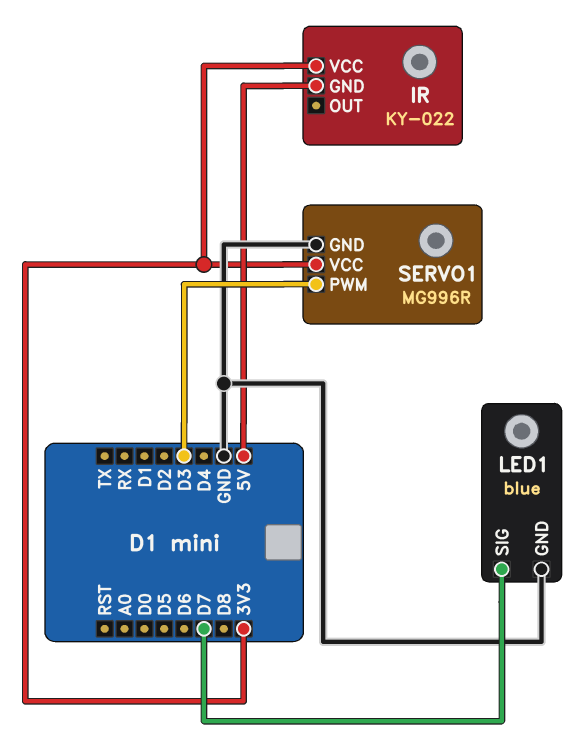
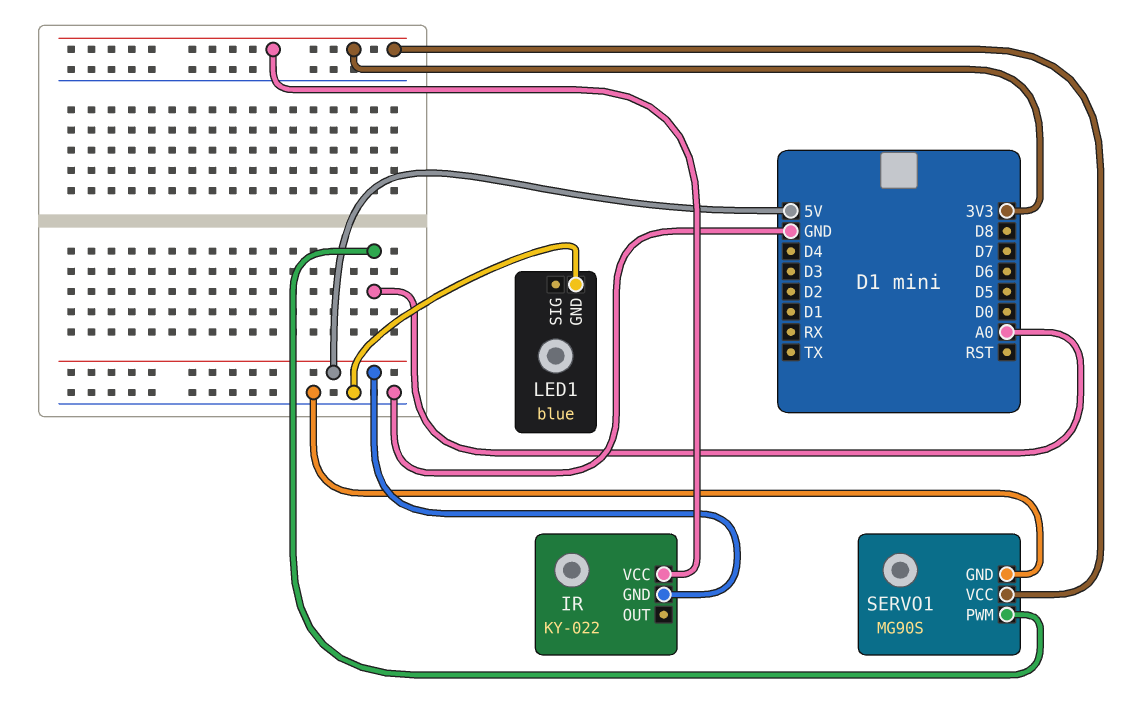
LED1 pin SIG: D7 -> none
SERVO1: MG996R -> MG90S
SERVO1 pin PWM: D3 -> A0

